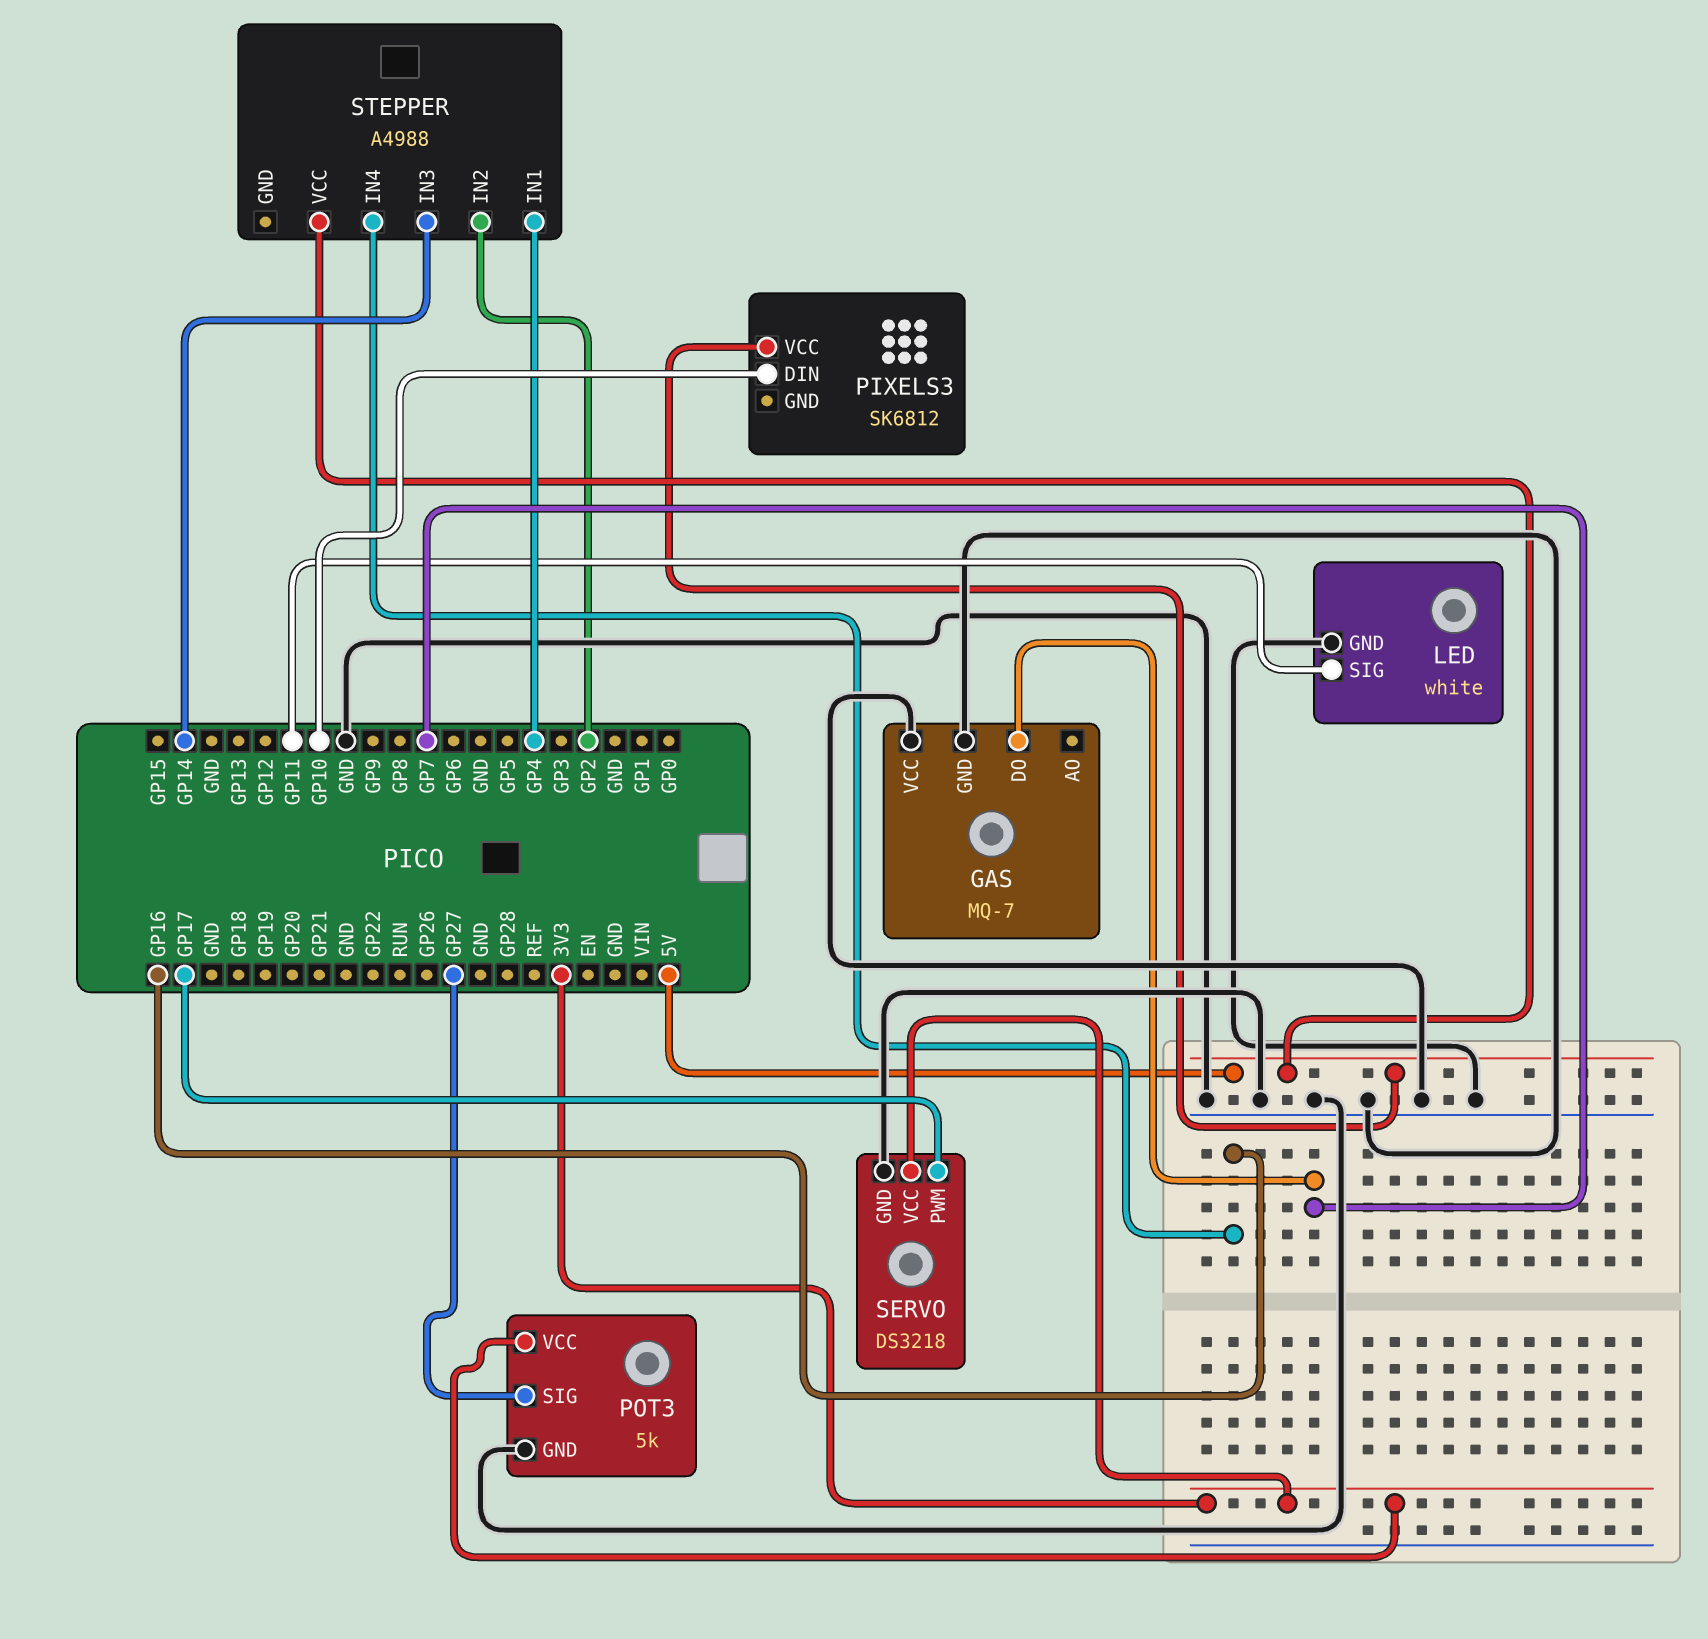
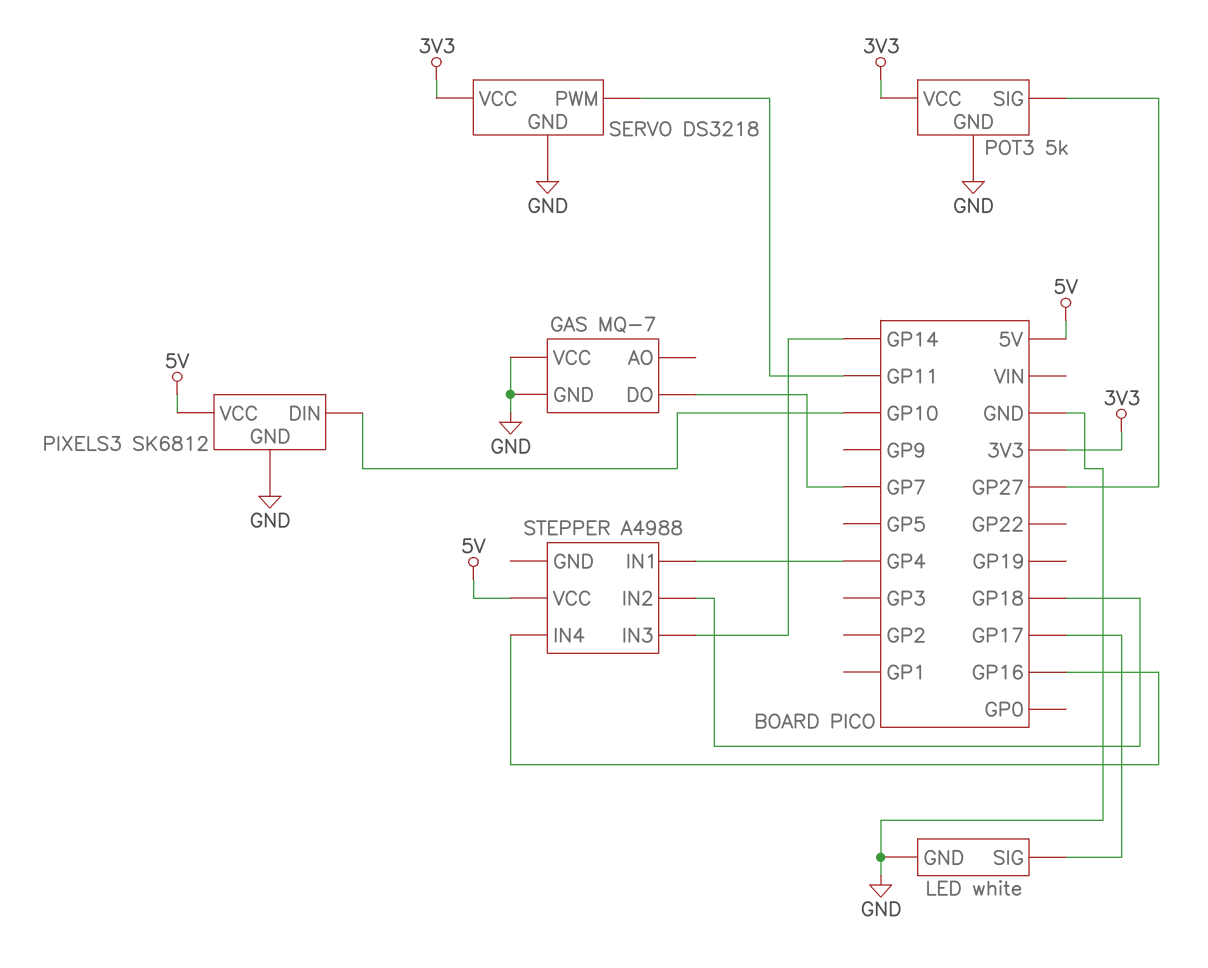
LED pin SIG: GP11 -> GP17
PIXELS3 pin GND: none -> GND
SERVO pin PWM: GP17 -> GP11
STEPPER pin IN2: GP2 -> GP18

